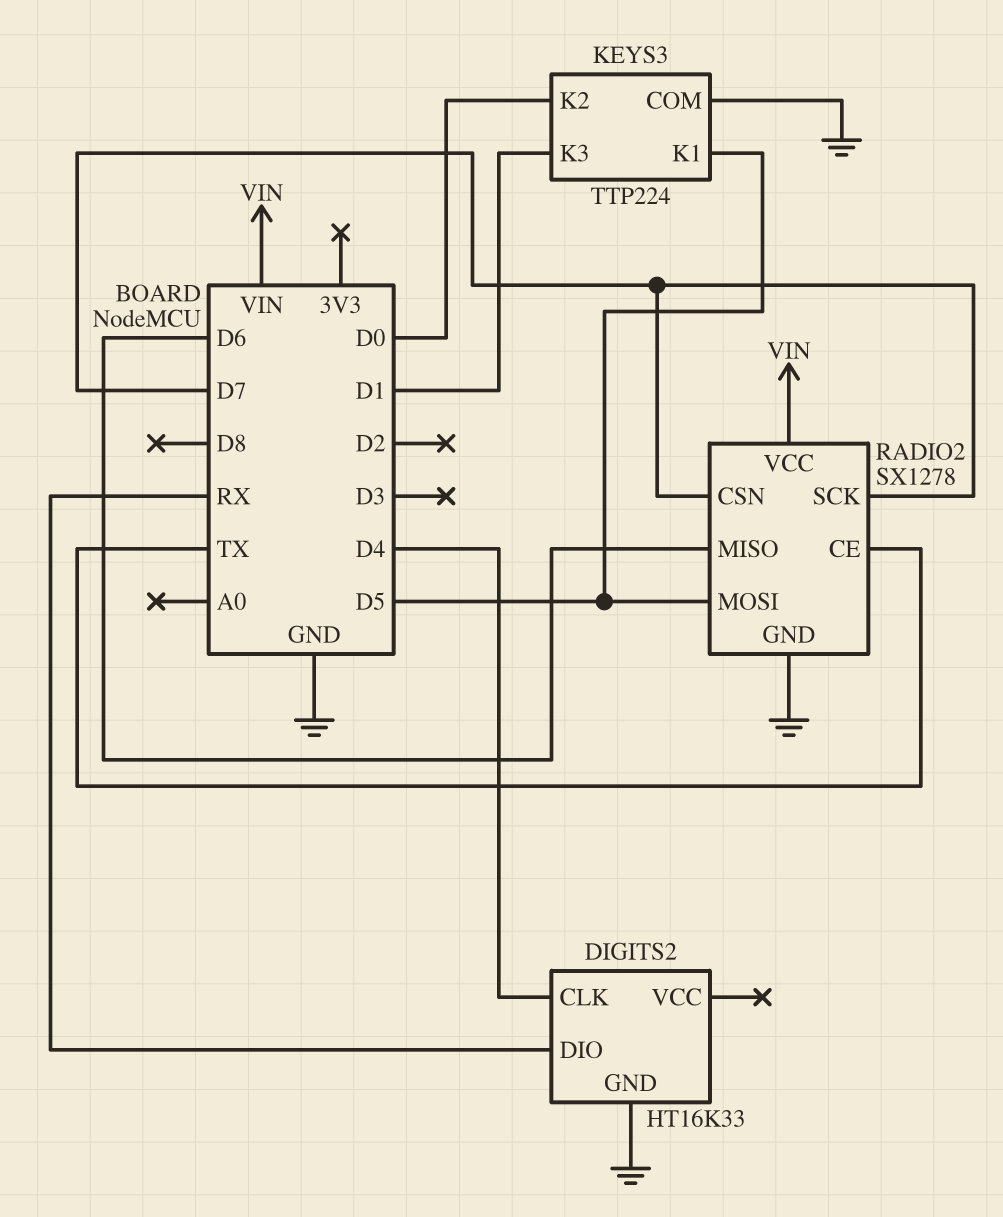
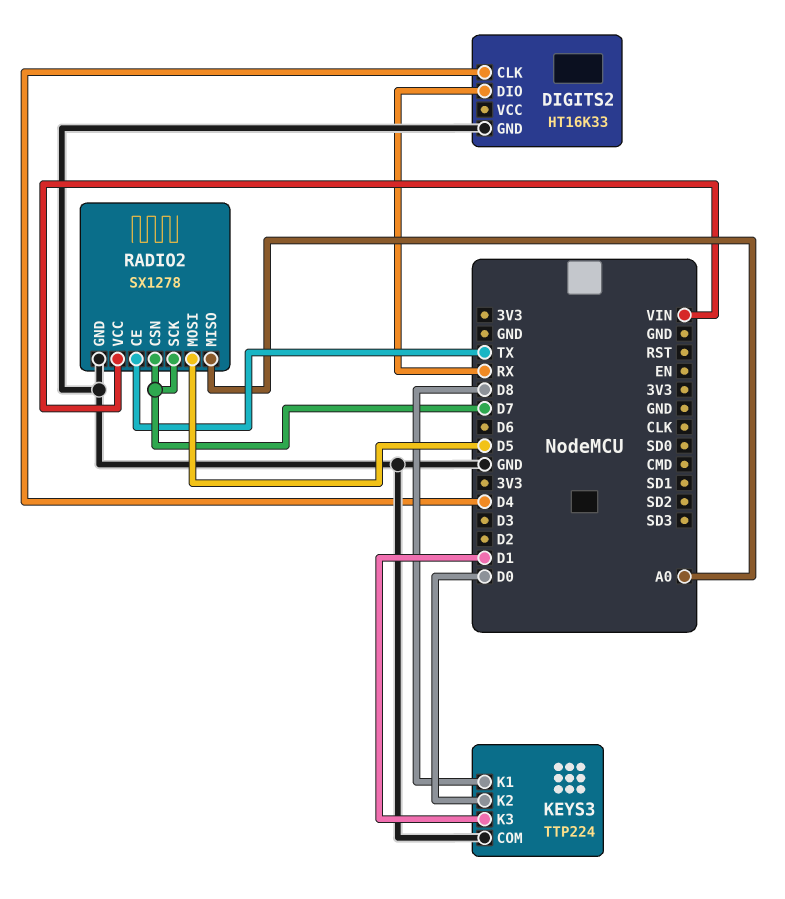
KEYS3 pin K1: D5 -> D8
RADIO2 pin MISO: D6 -> A0

